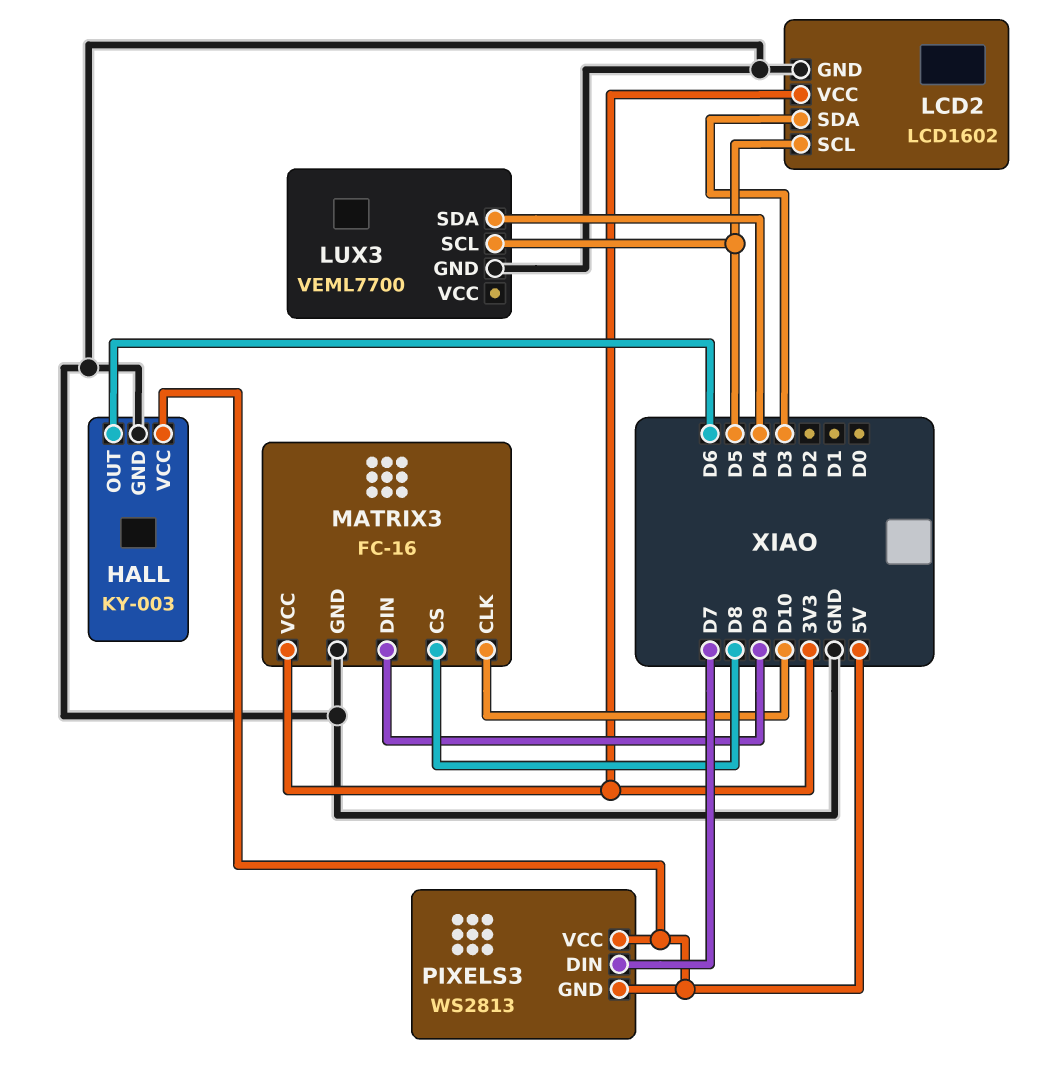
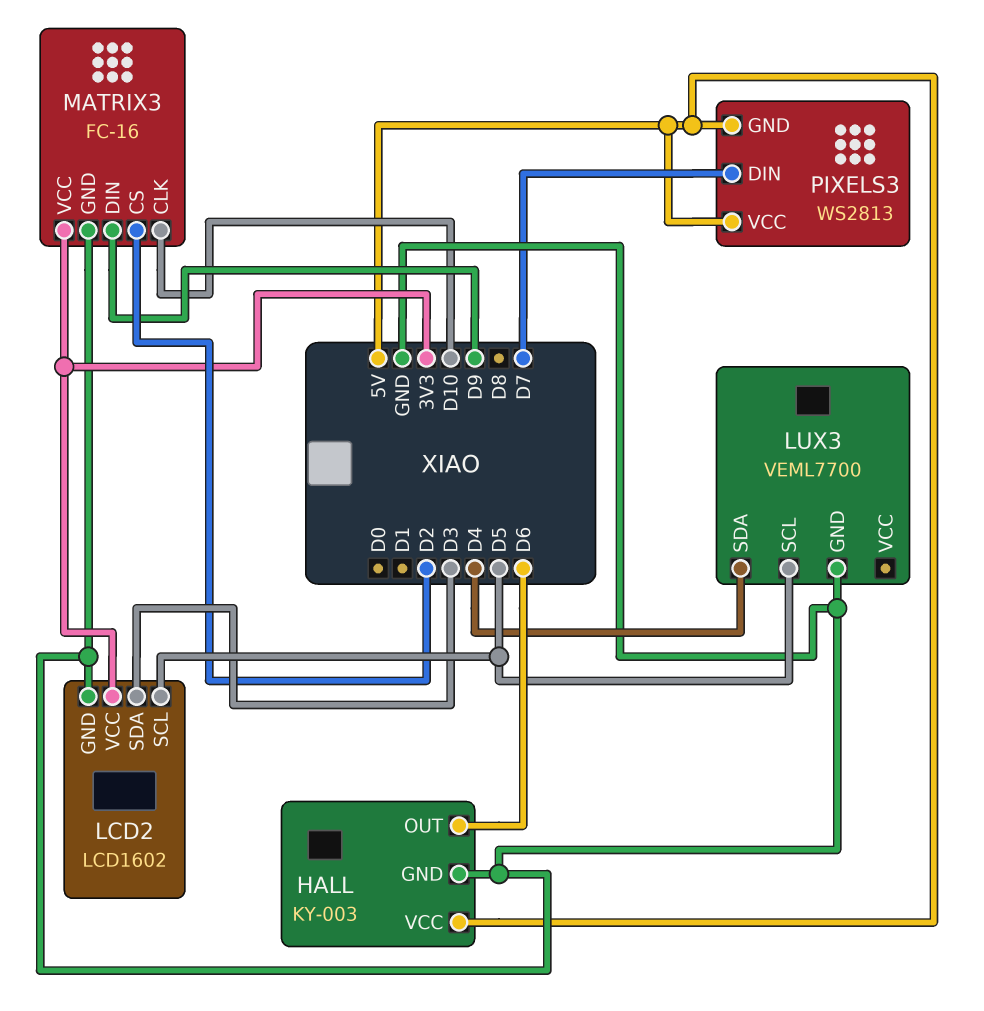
MATRIX3 pin CS: D8 -> D2

